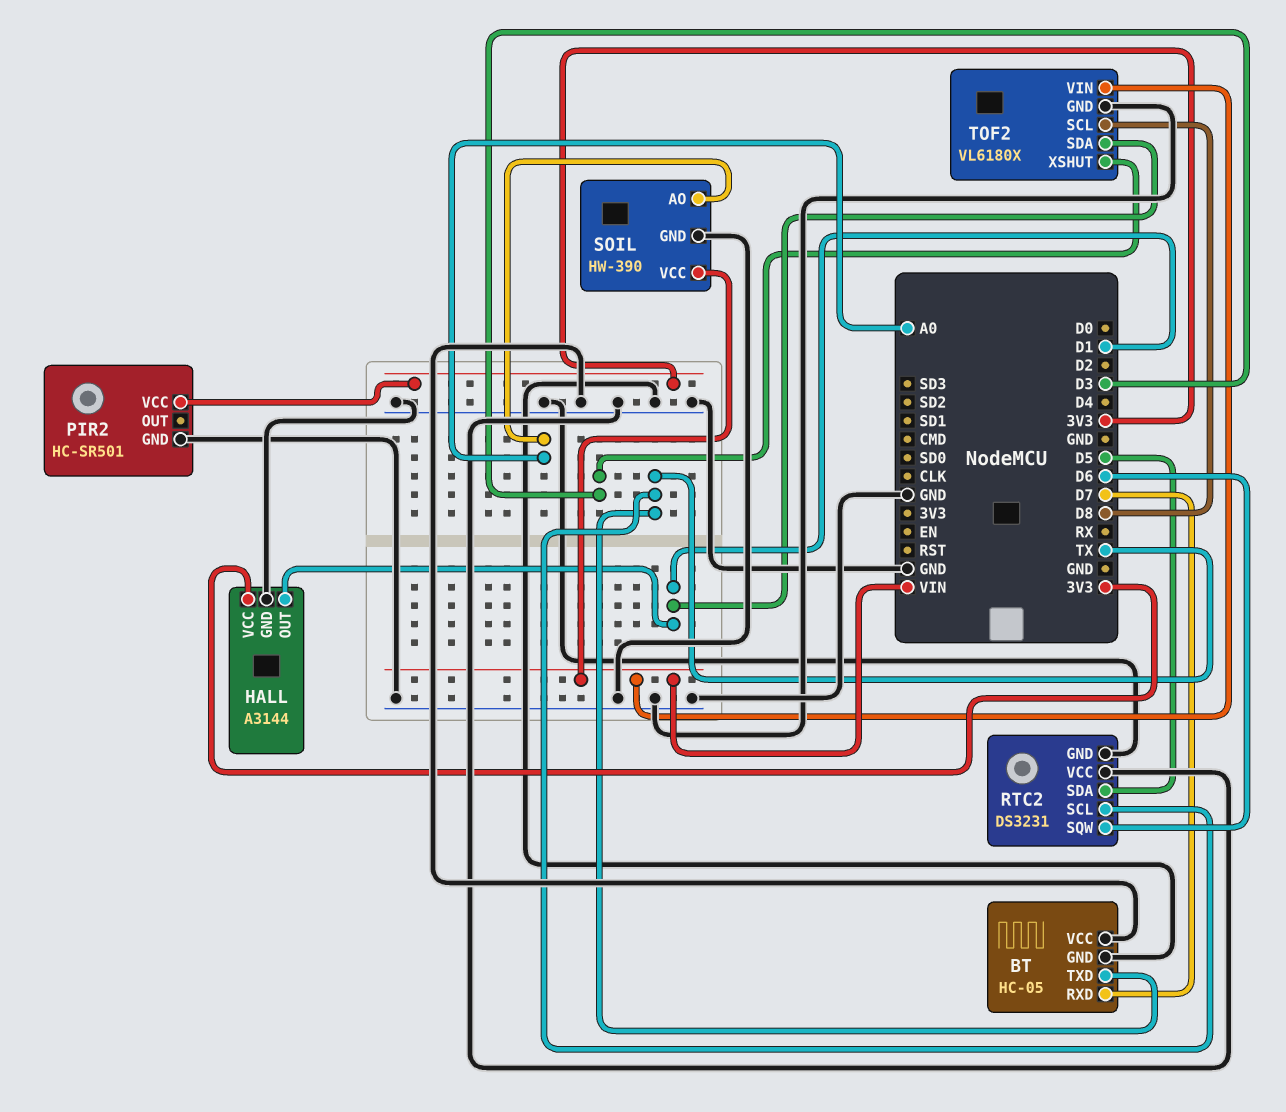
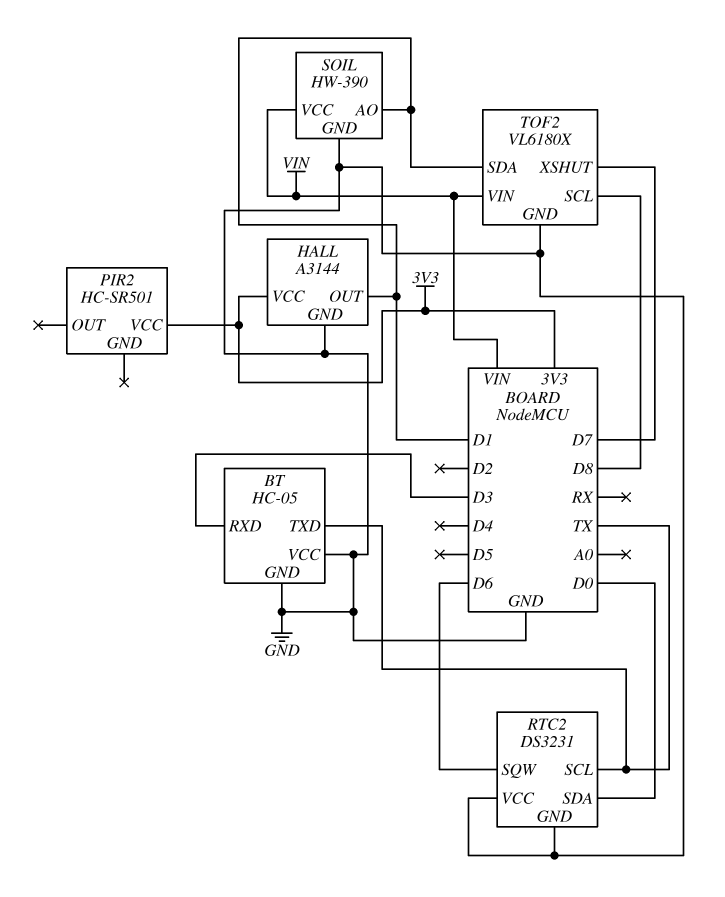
BT pin RXD: D7 -> D3
PIR2 pin GND: GND -> none
RTC2 pin SDA: D5 -> D0
SOIL pin AO: A0 -> D1
TOF2 pin XSHUT: D3 -> D7

